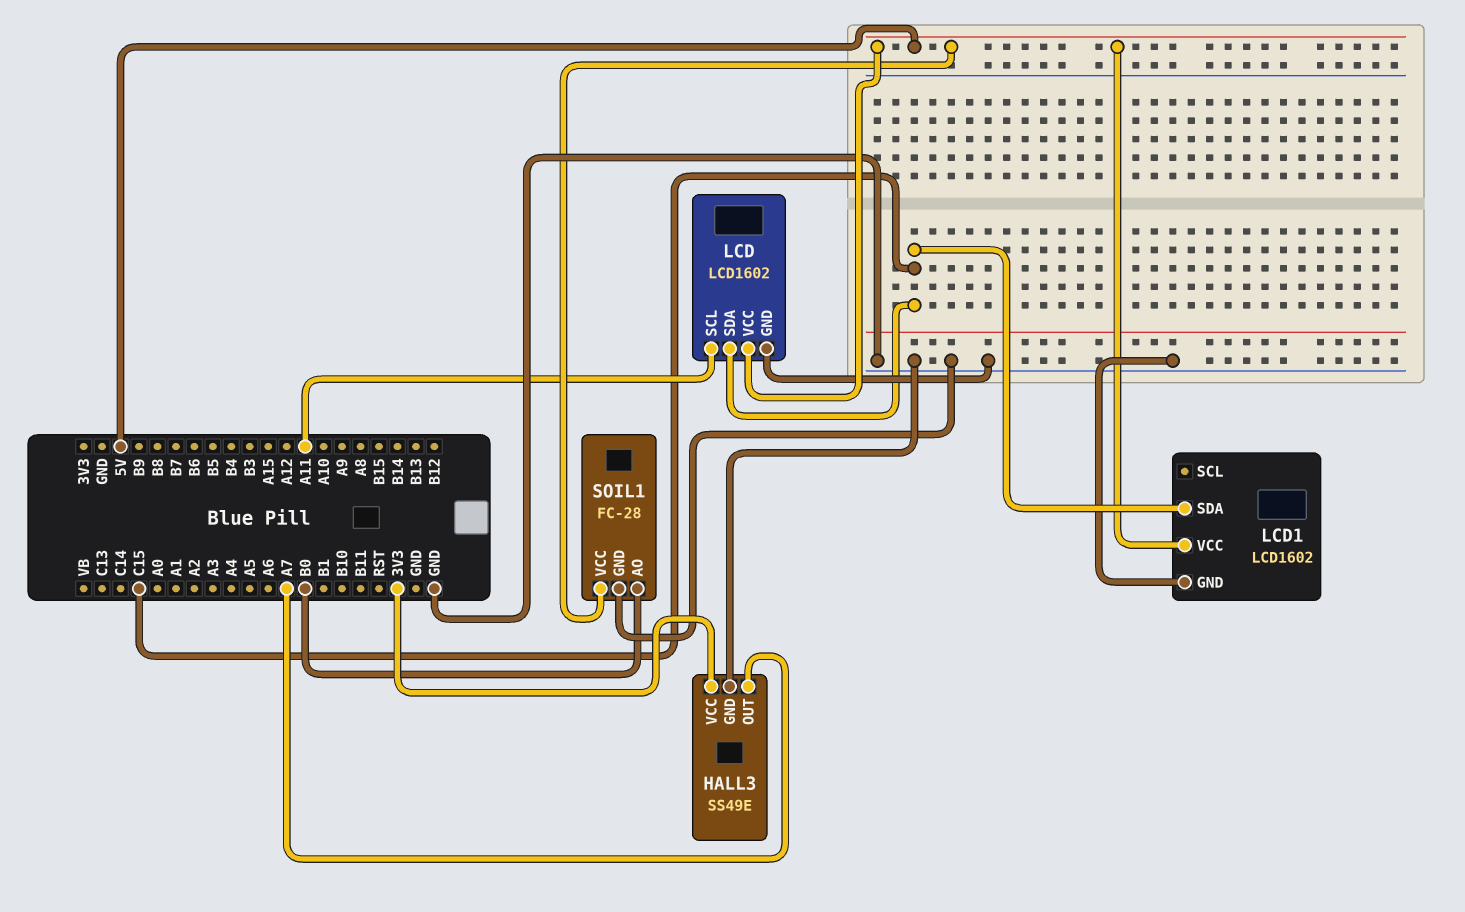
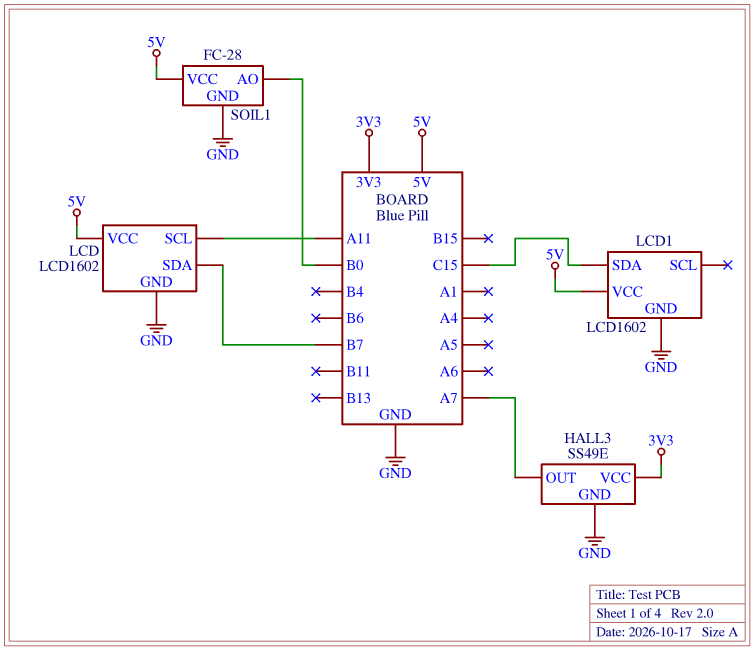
LCD pin SDA: C15 -> B7

